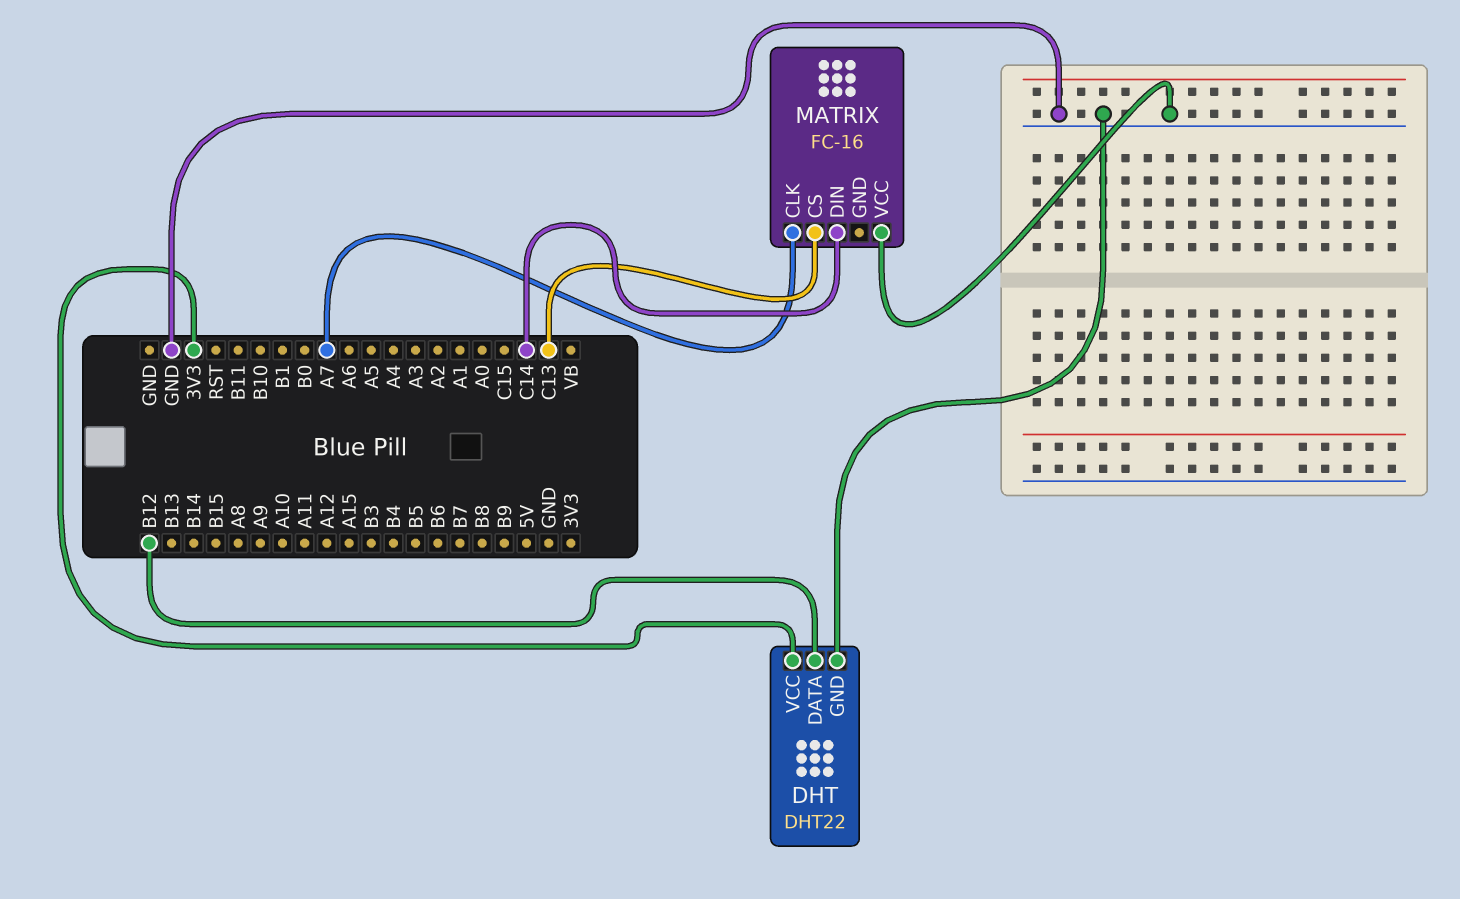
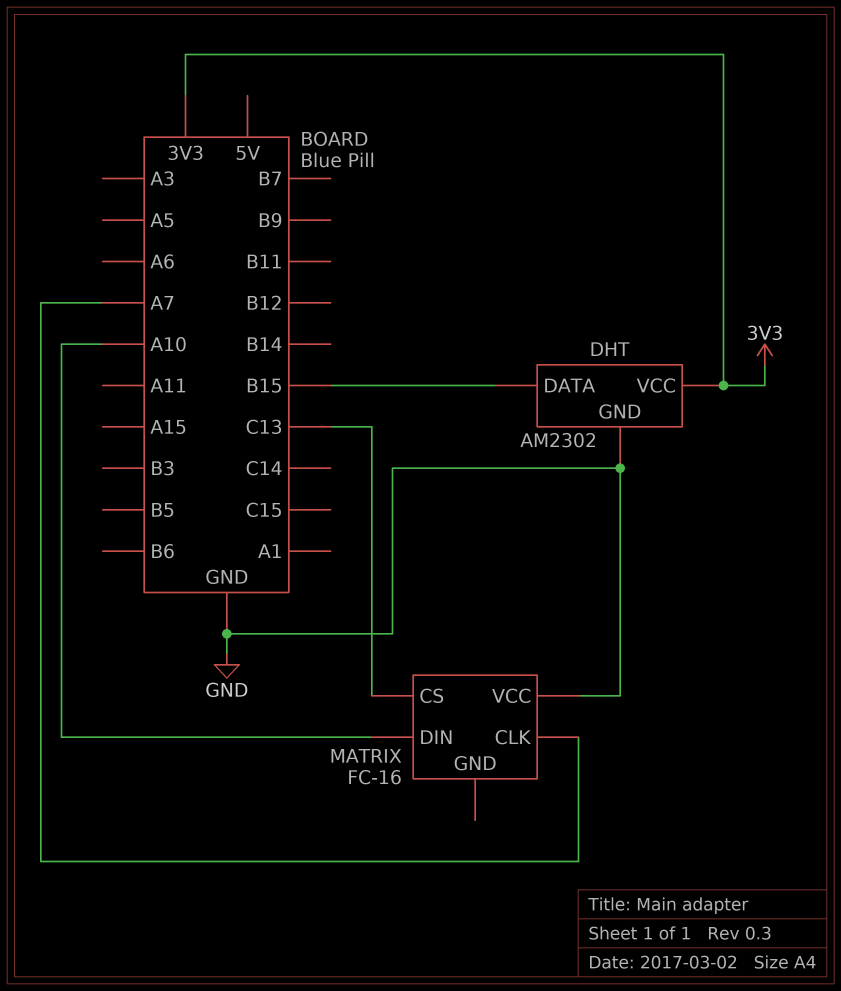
DHT: DHT22 -> AM2302
DHT pin DATA: B12 -> B15
MATRIX pin DIN: C14 -> A10

